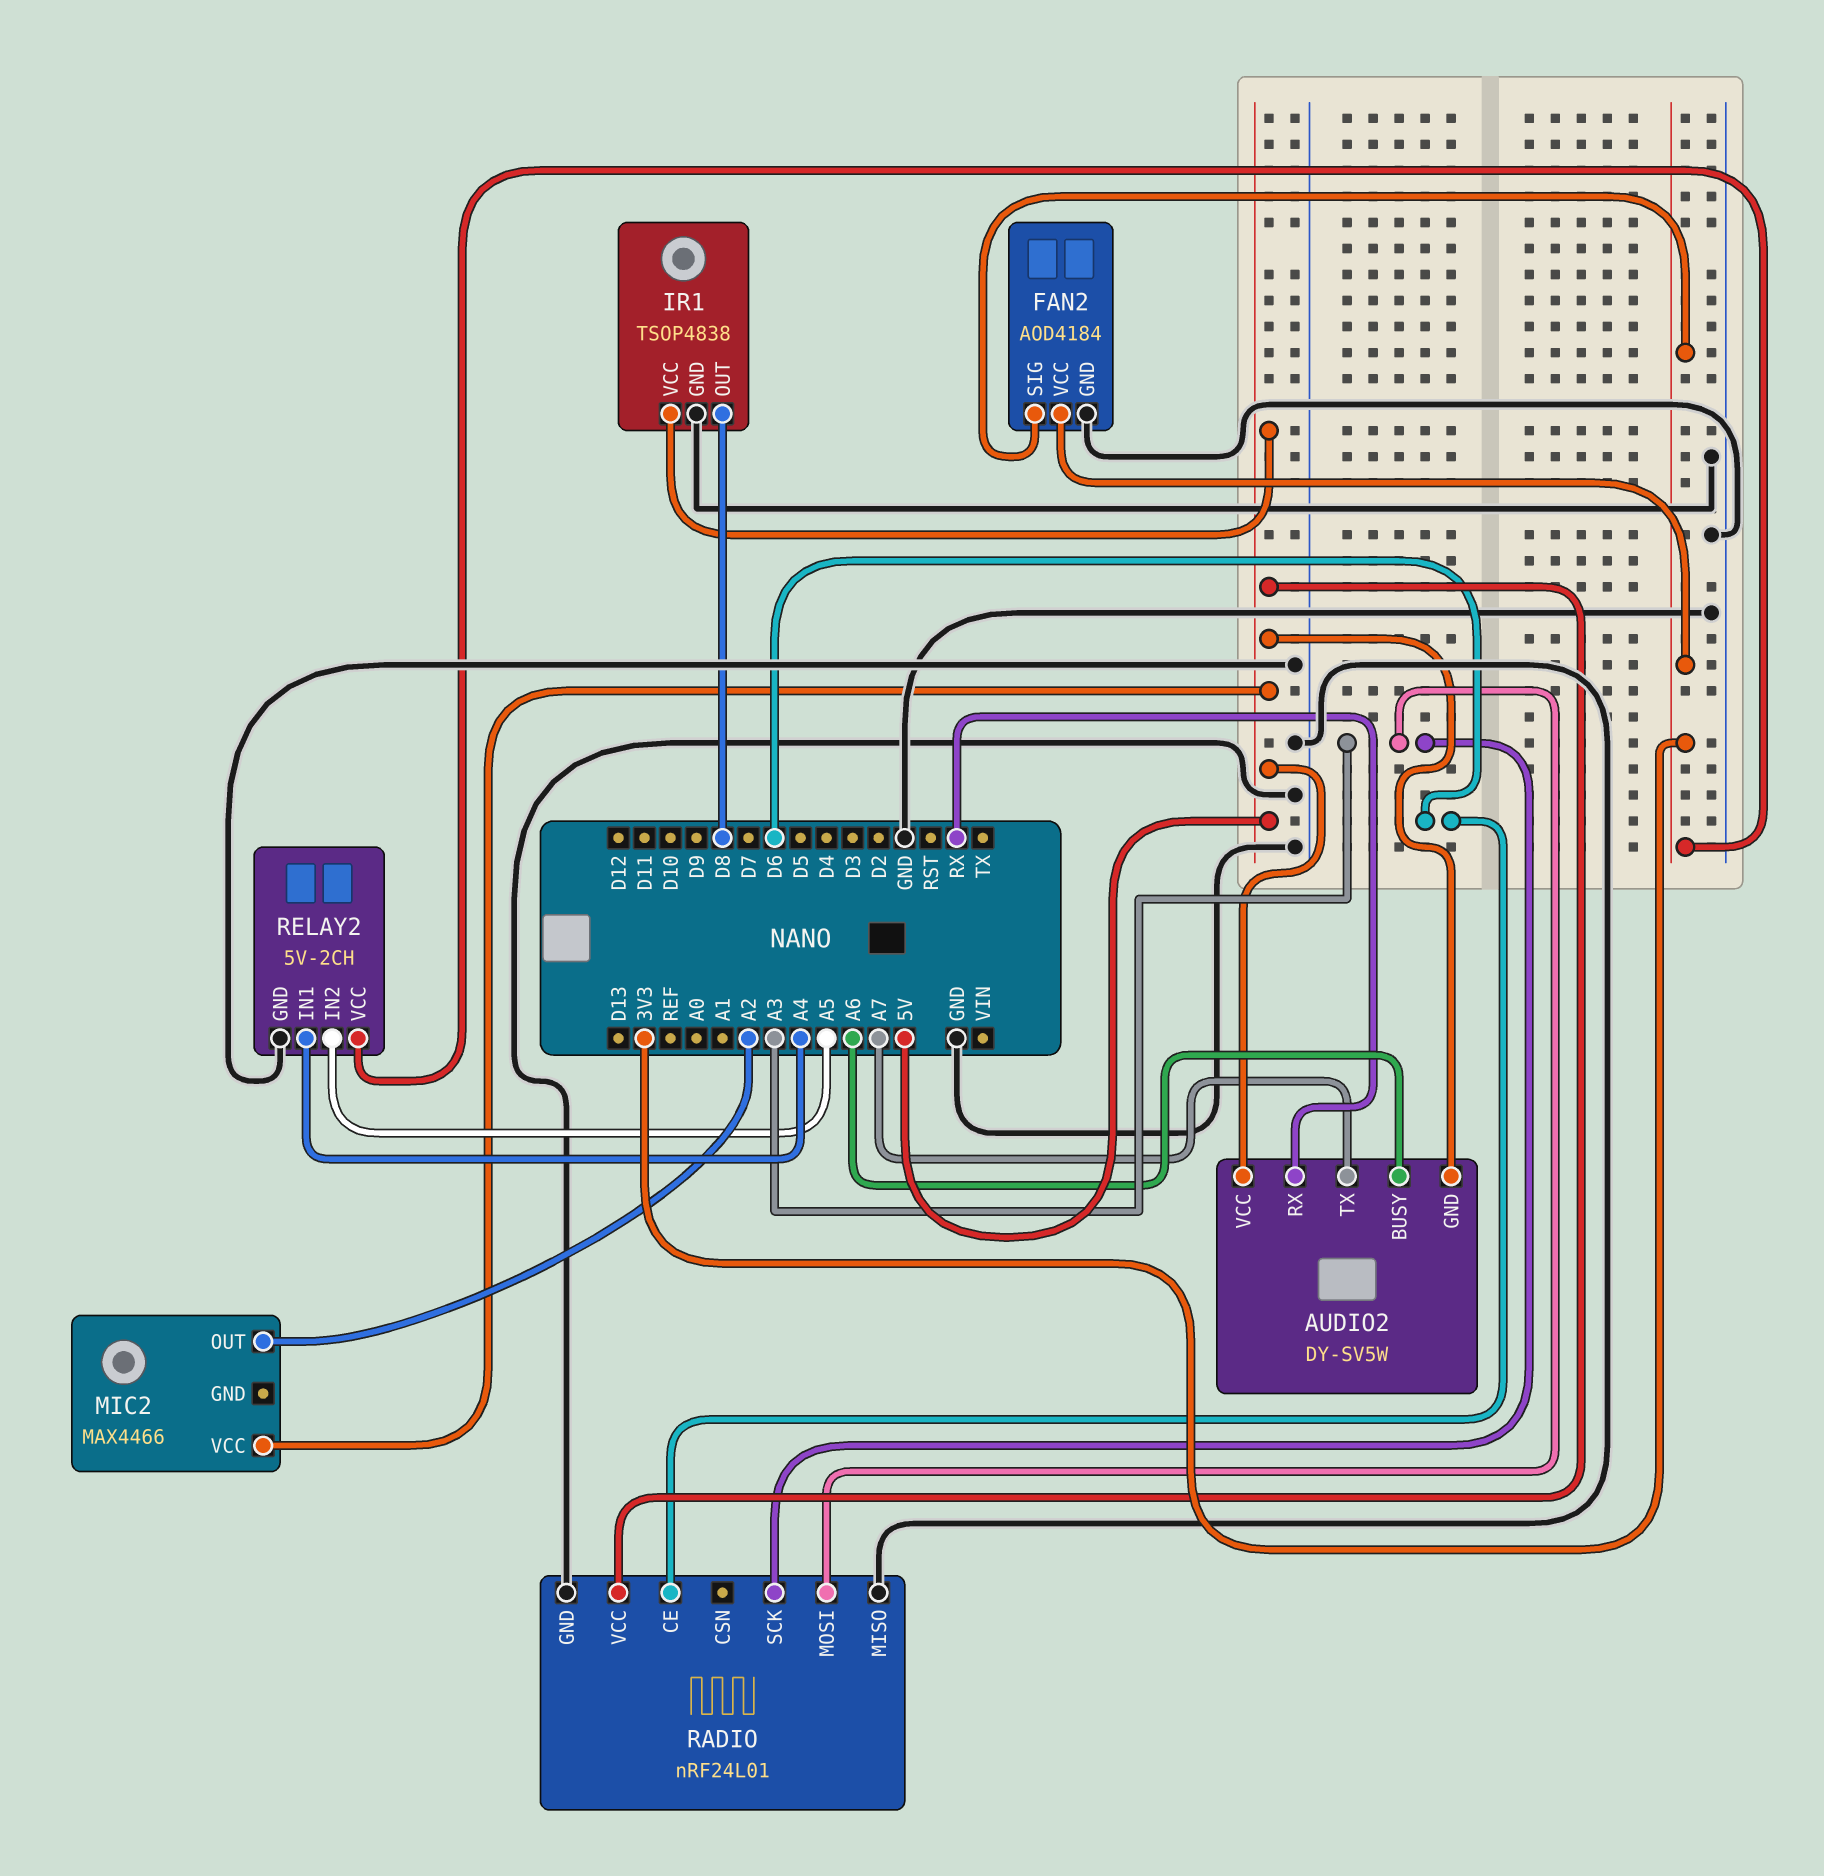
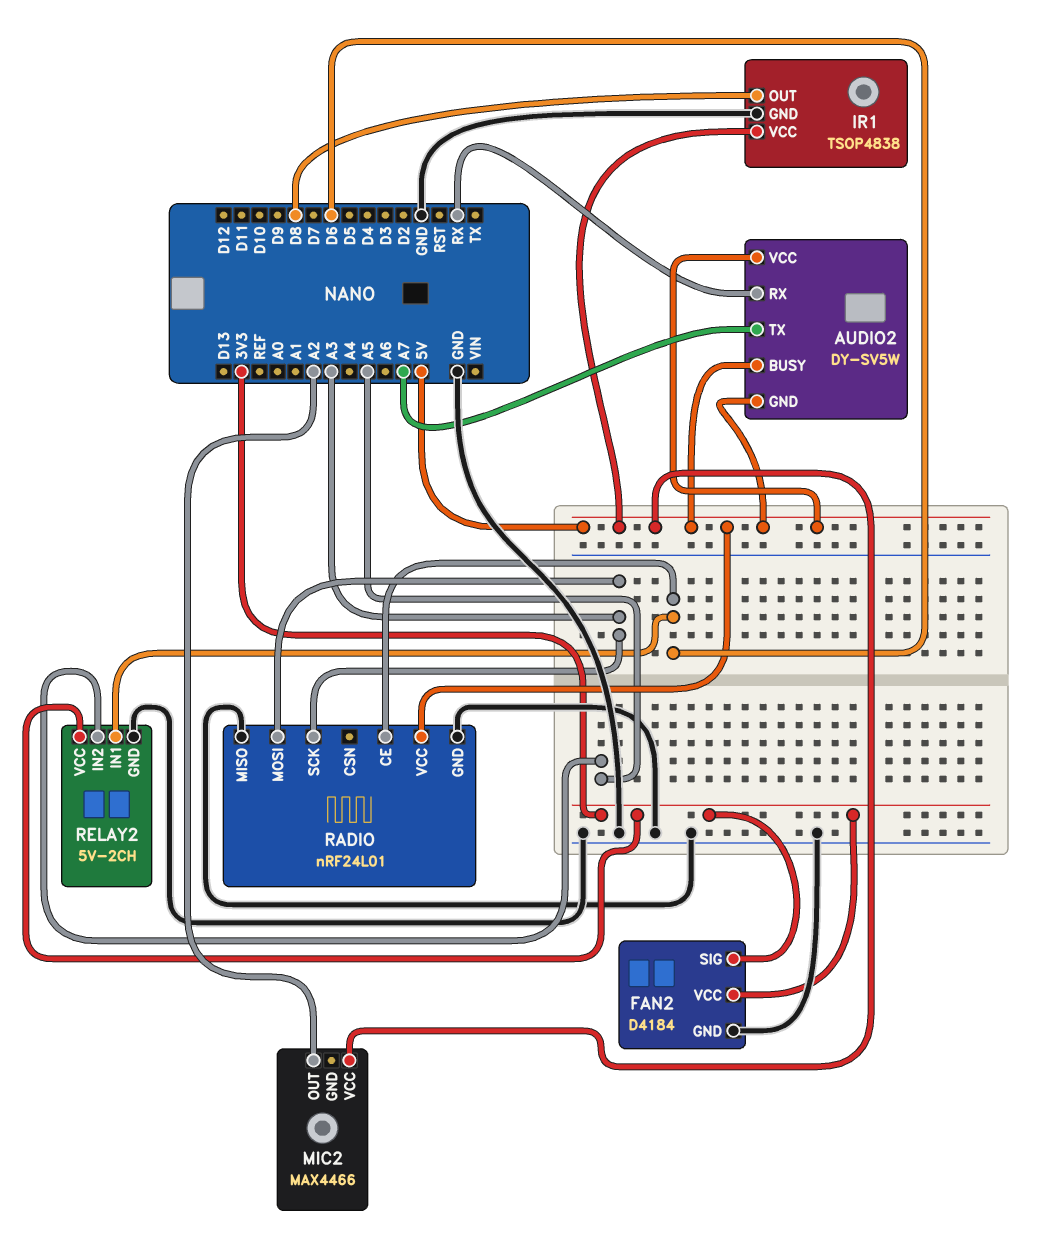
AUDIO2 pin BUSY: A6 -> 5V
FAN2: AOD4184 -> D4184
RELAY2 pin IN1: A4 -> D6

